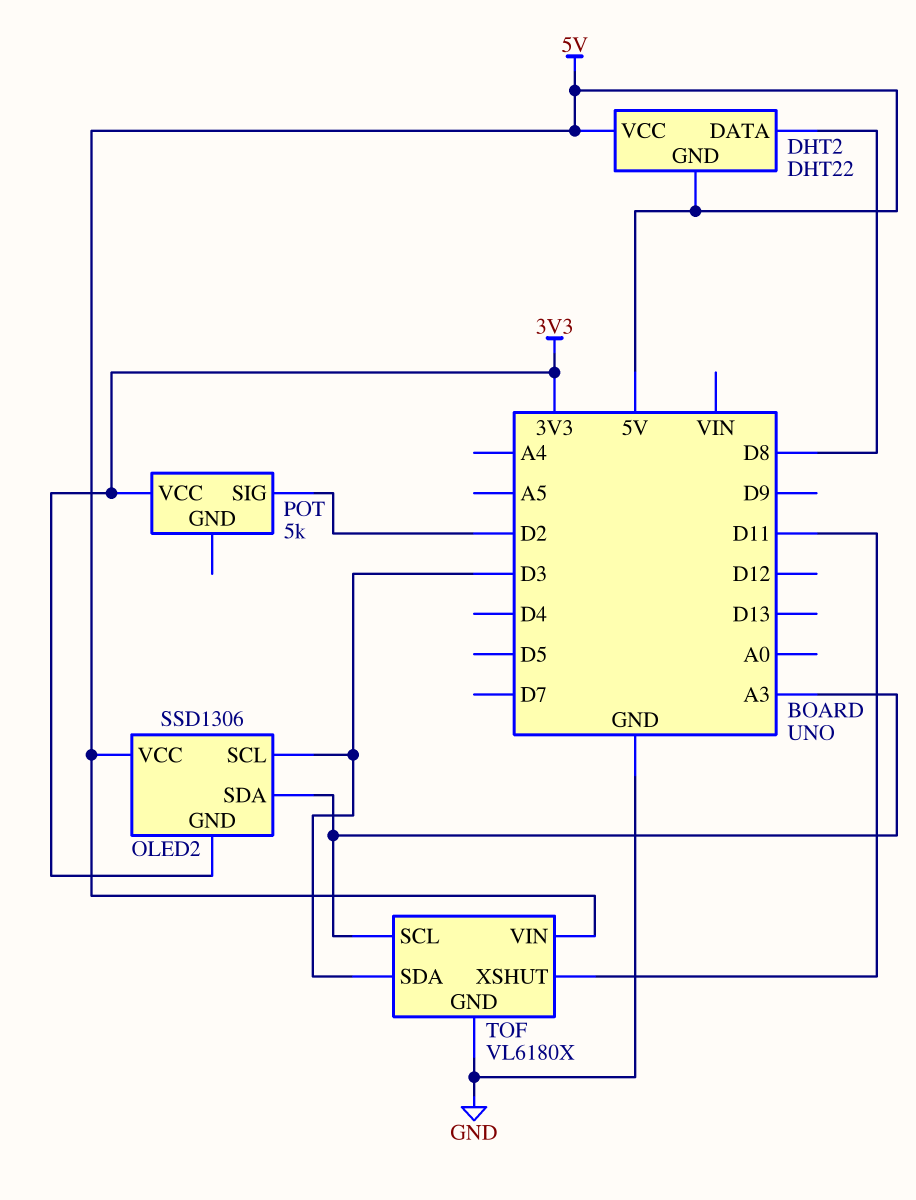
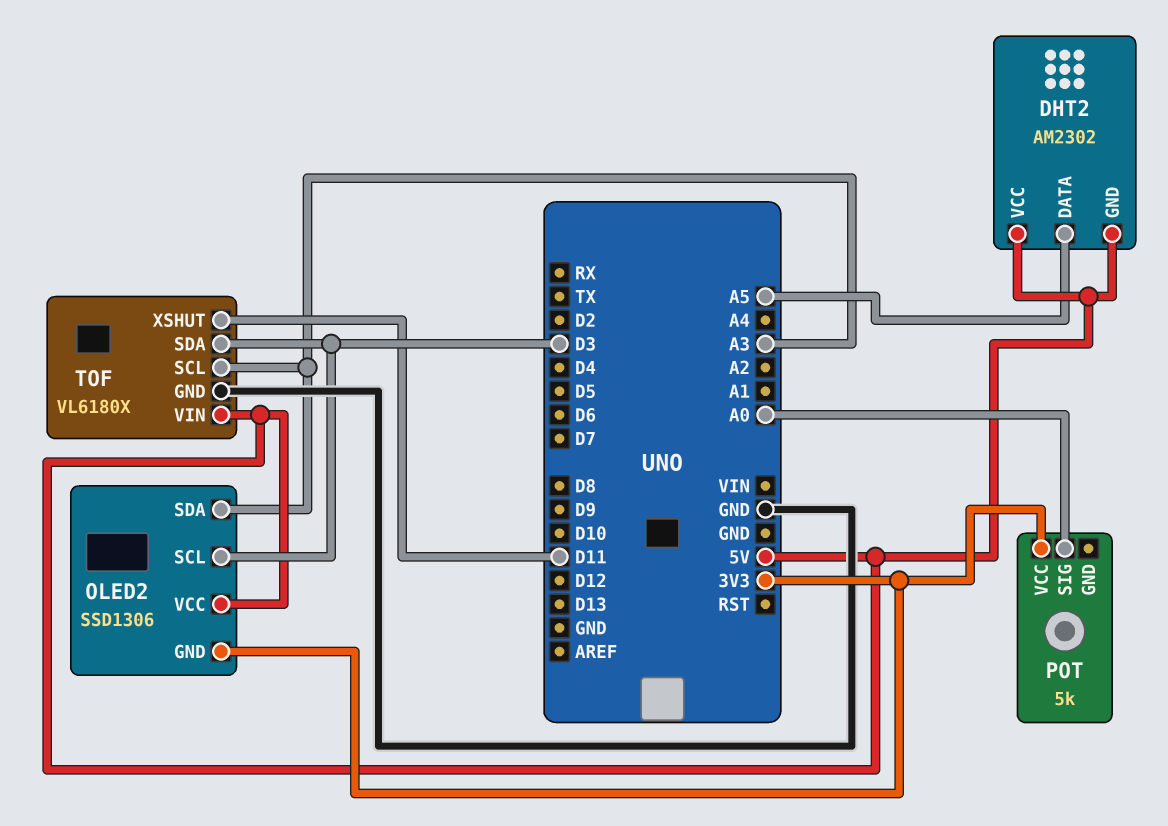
DHT2: DHT22 -> AM2302
DHT2 pin DATA: D8 -> A5
POT pin SIG: D2 -> A0

